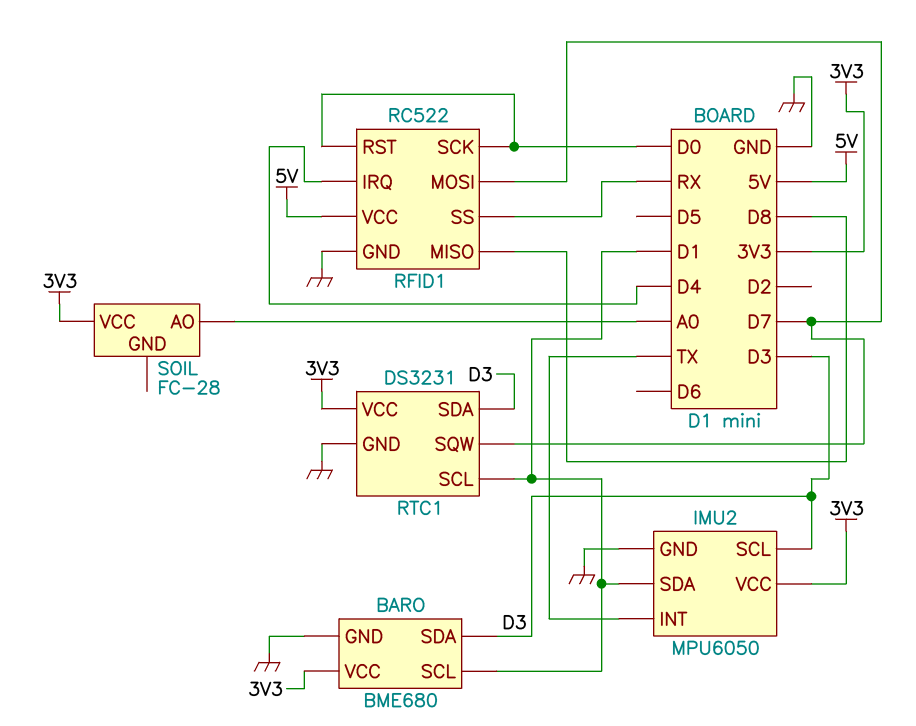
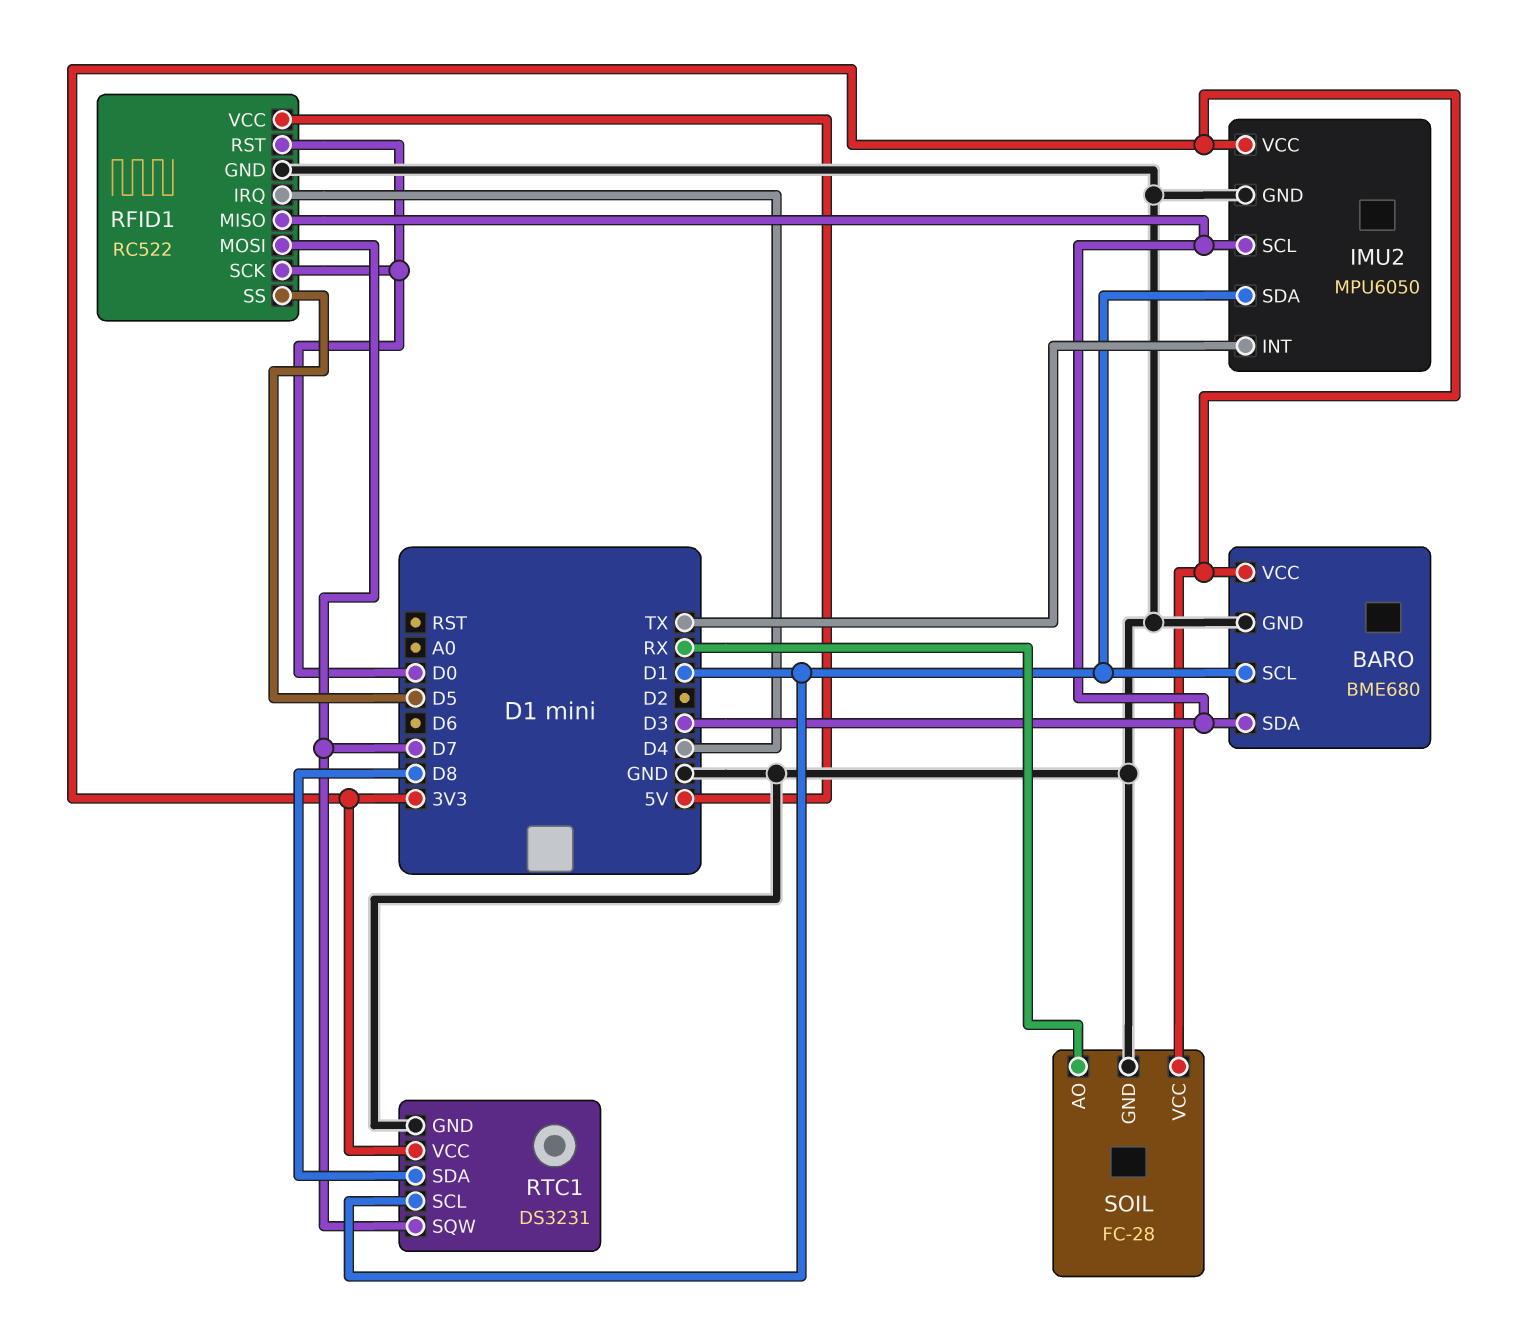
RFID1 pin MISO: D8 -> D3
RFID1 pin SS: RX -> D5
RTC1 pin SDA: D3 -> D8
SOIL pin AO: A0 -> RX
SOIL pin GND: none -> GND

